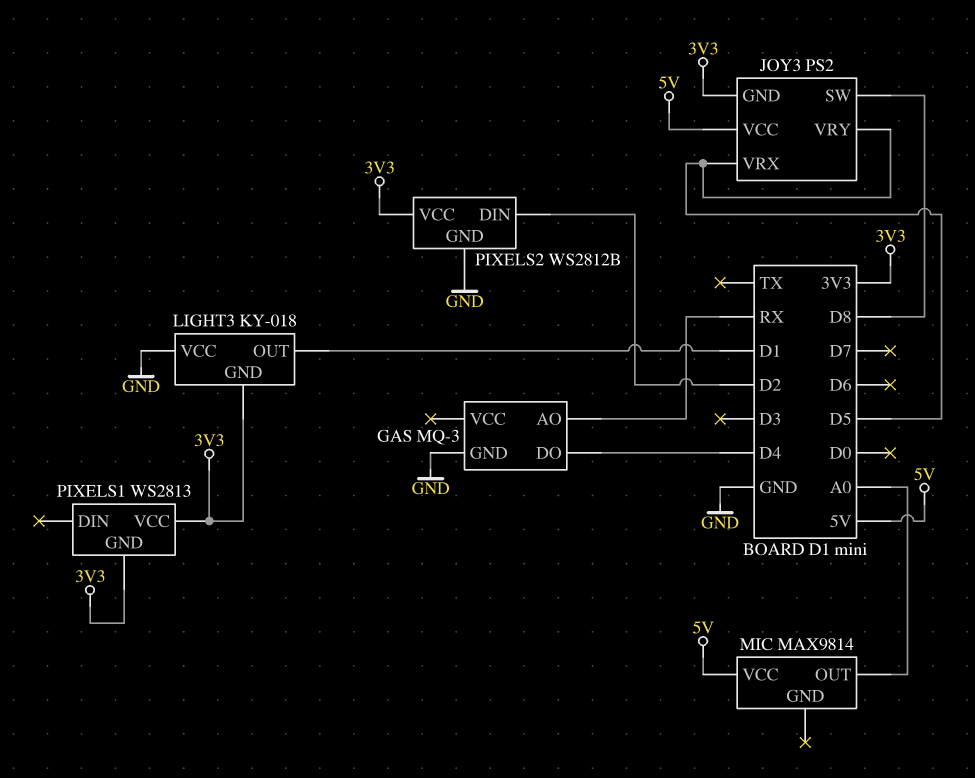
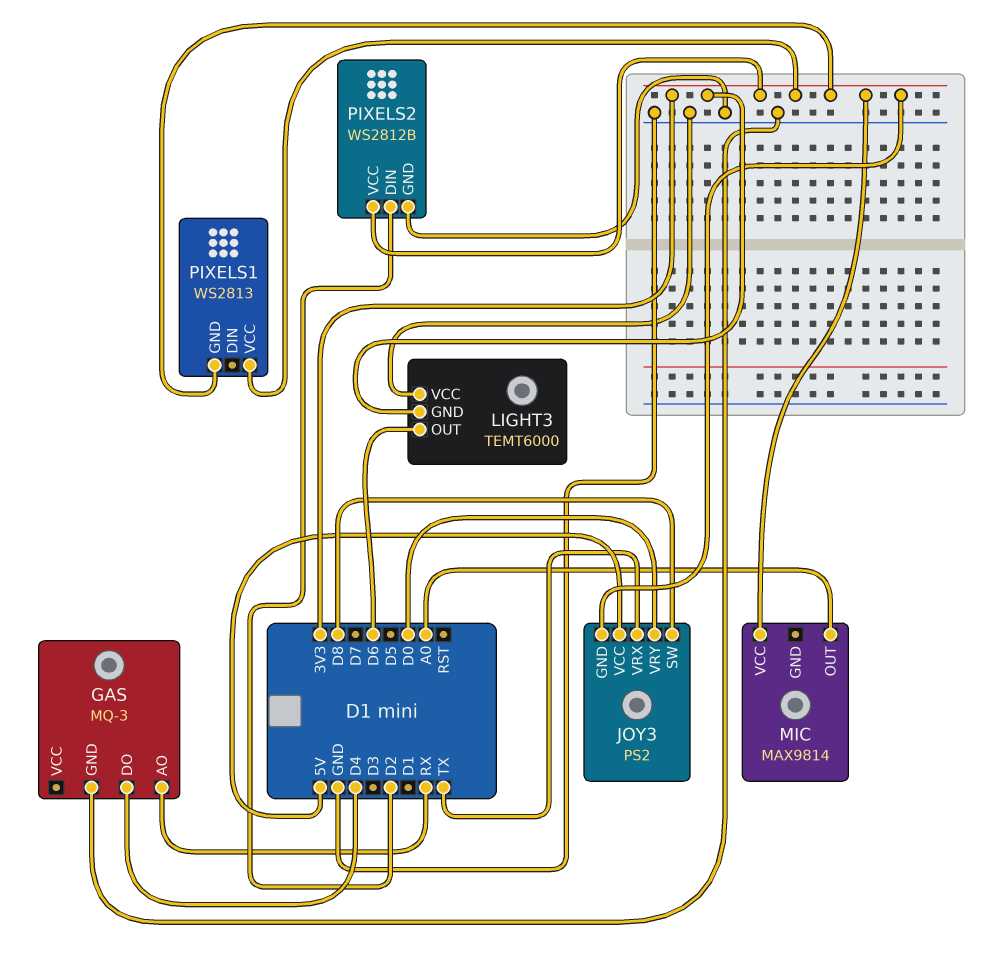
JOY3 pin VRX: D5 -> TX
JOY3 pin VRY: D5 -> D0
LIGHT3: KY-018 -> TEMT6000
LIGHT3 pin OUT: D1 -> D6
MIC pin VCC: 5V -> 3V3

